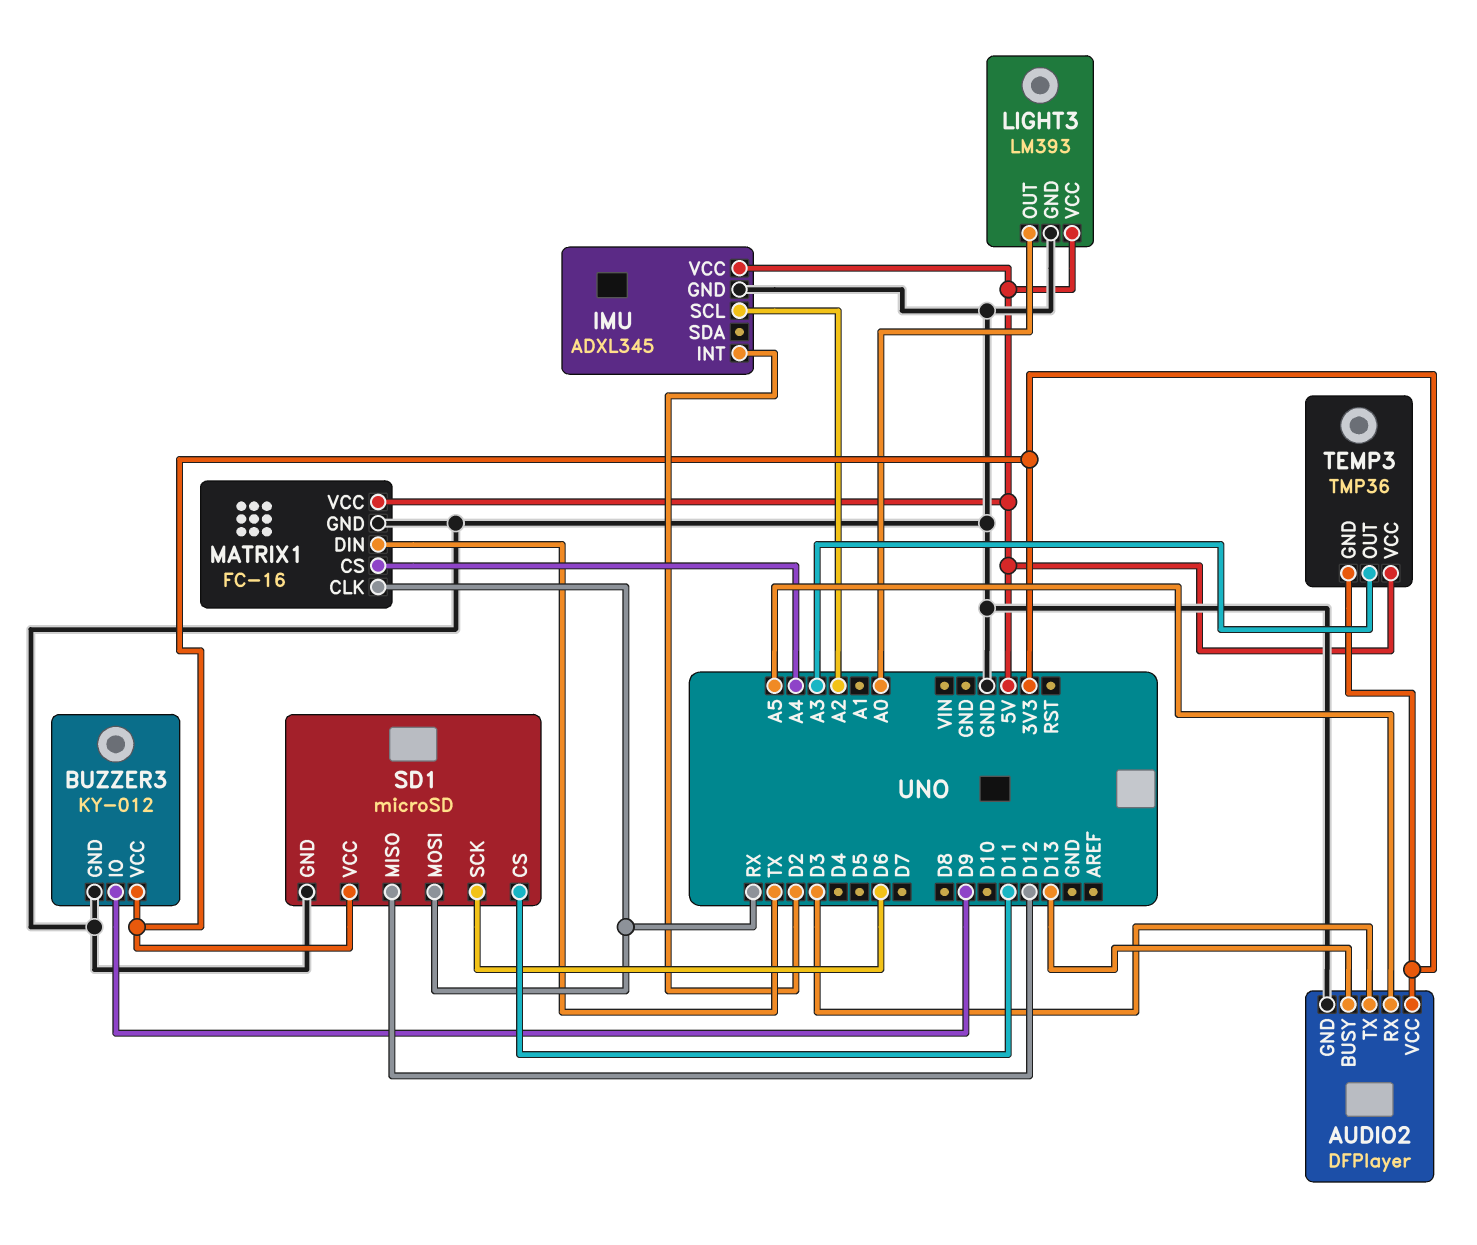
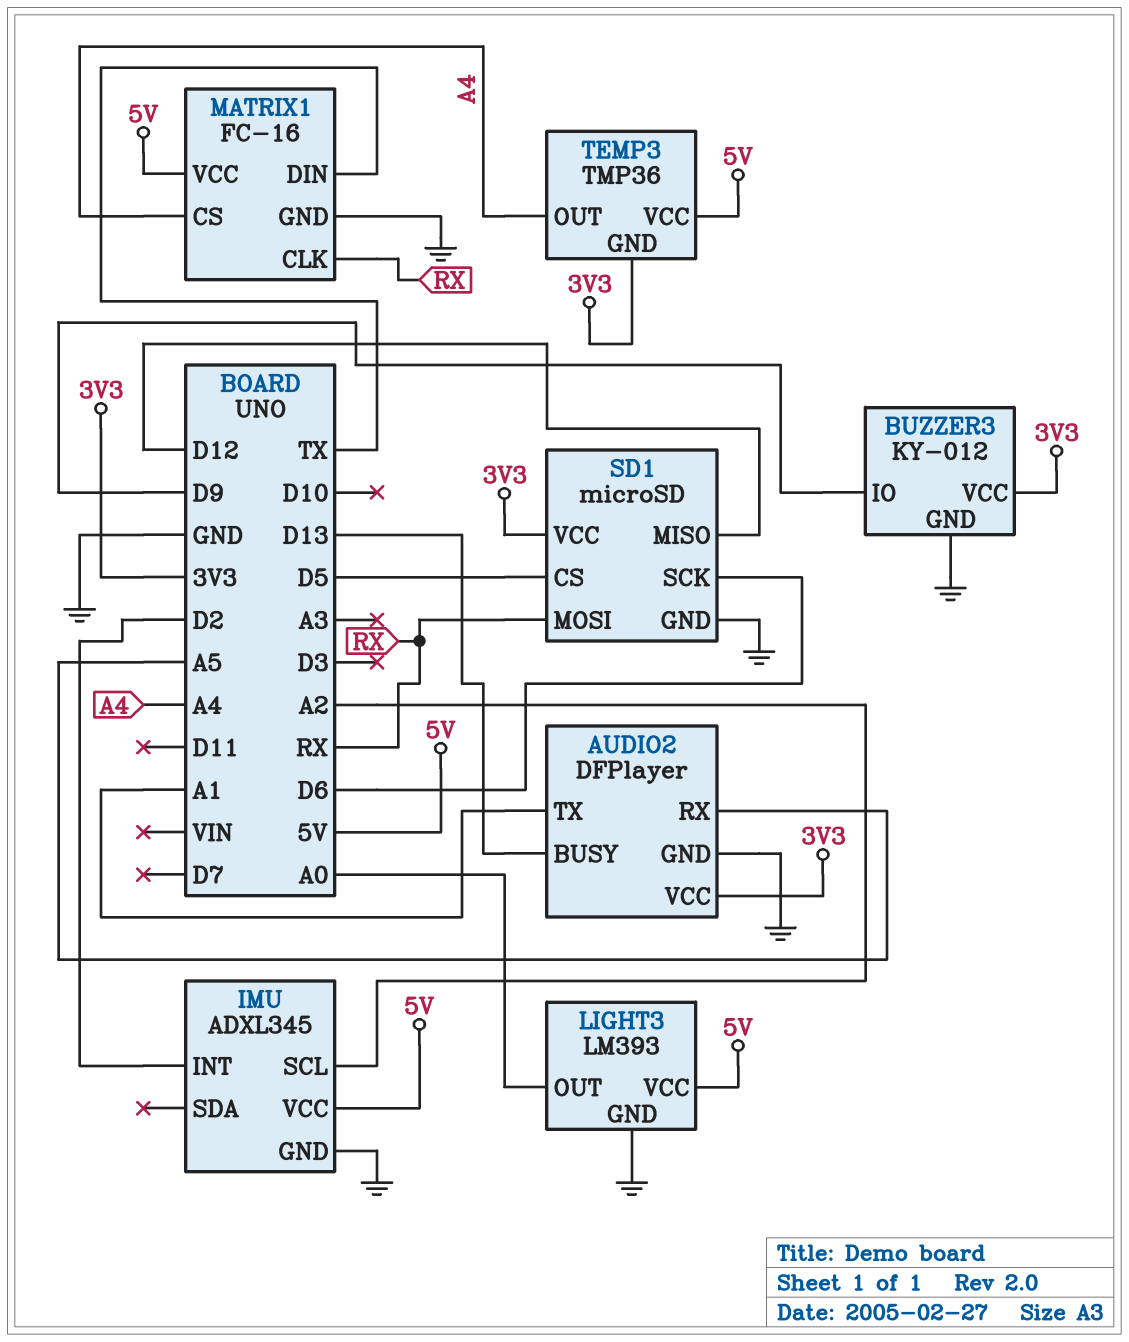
AUDIO2 pin TX: D3 -> A1
SD1 pin CS: D11 -> D5
TEMP3 pin OUT: A3 -> A4

